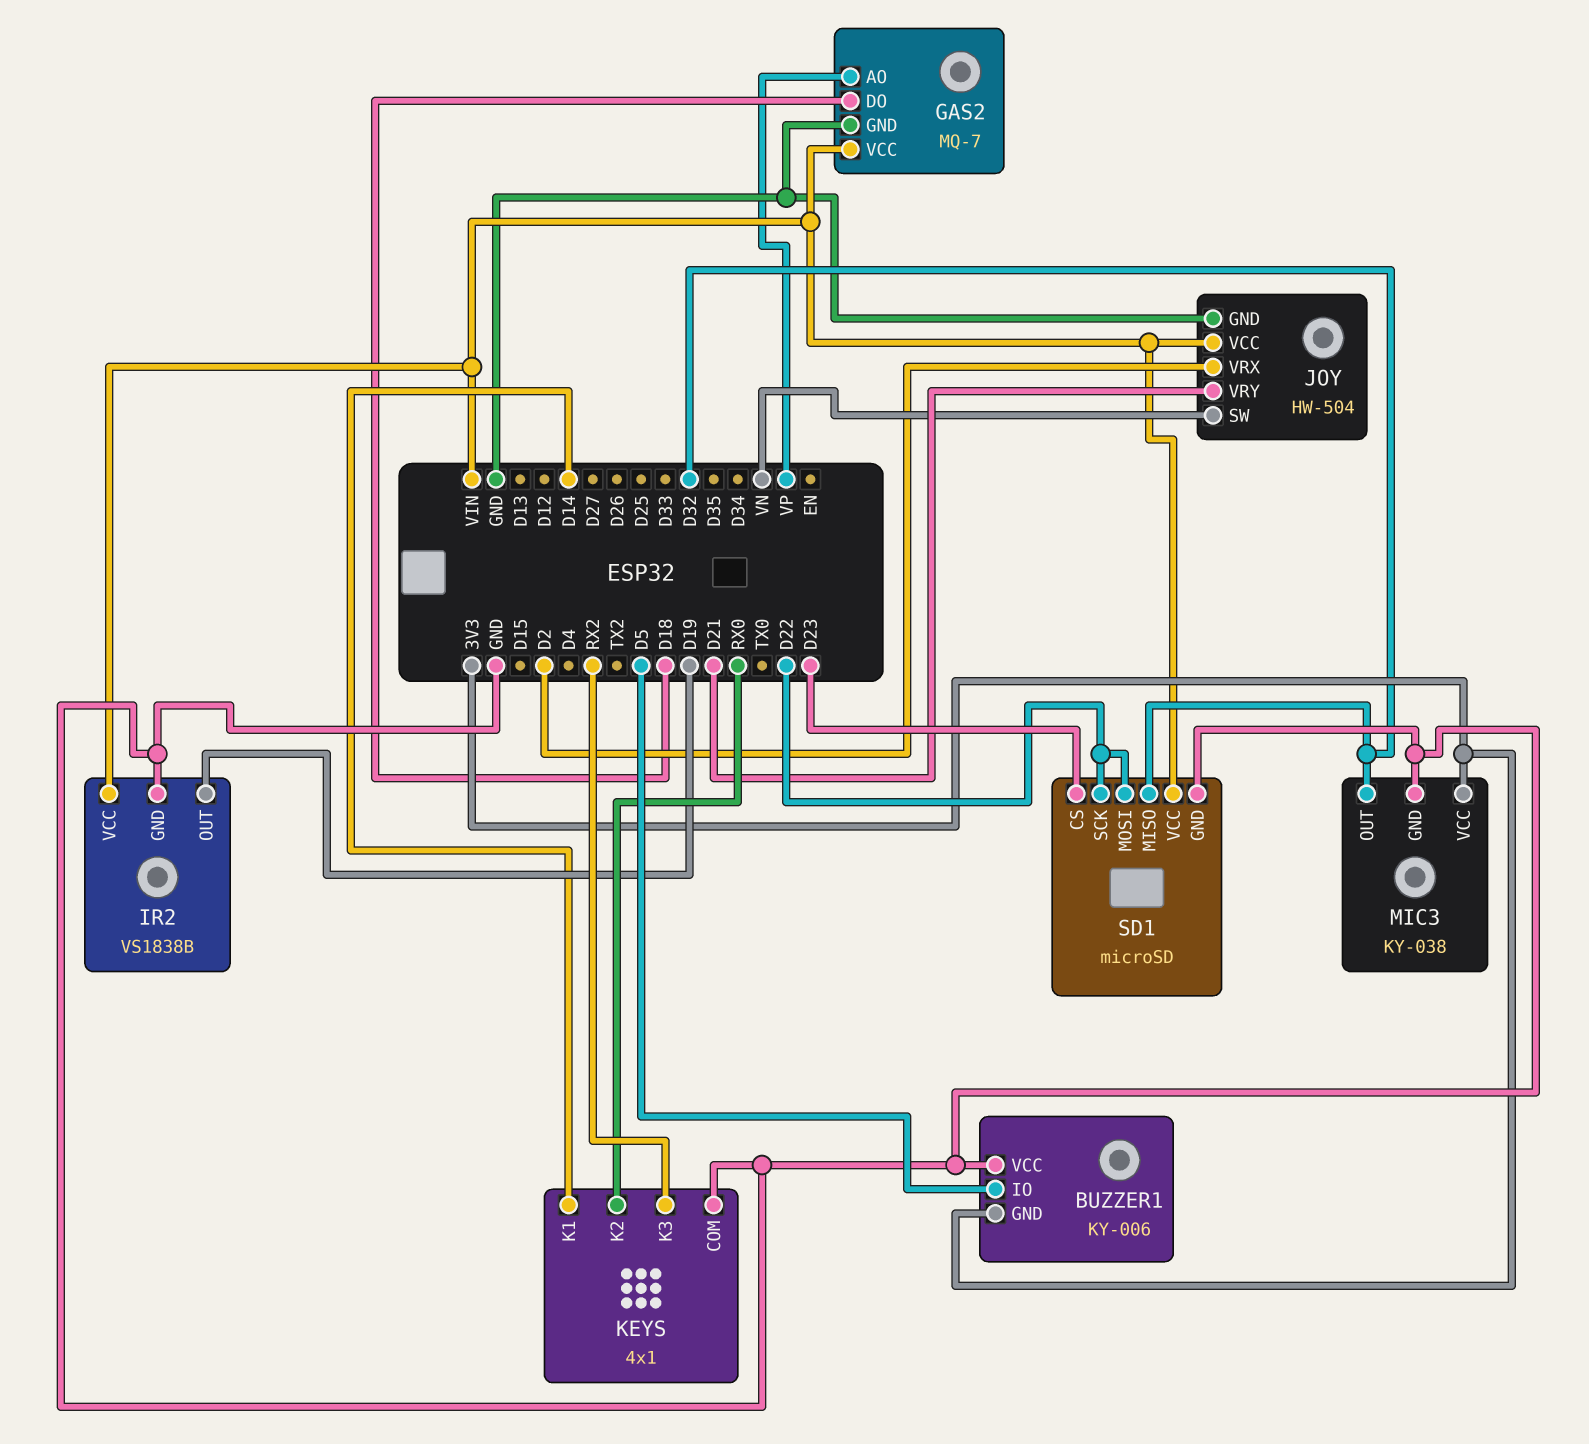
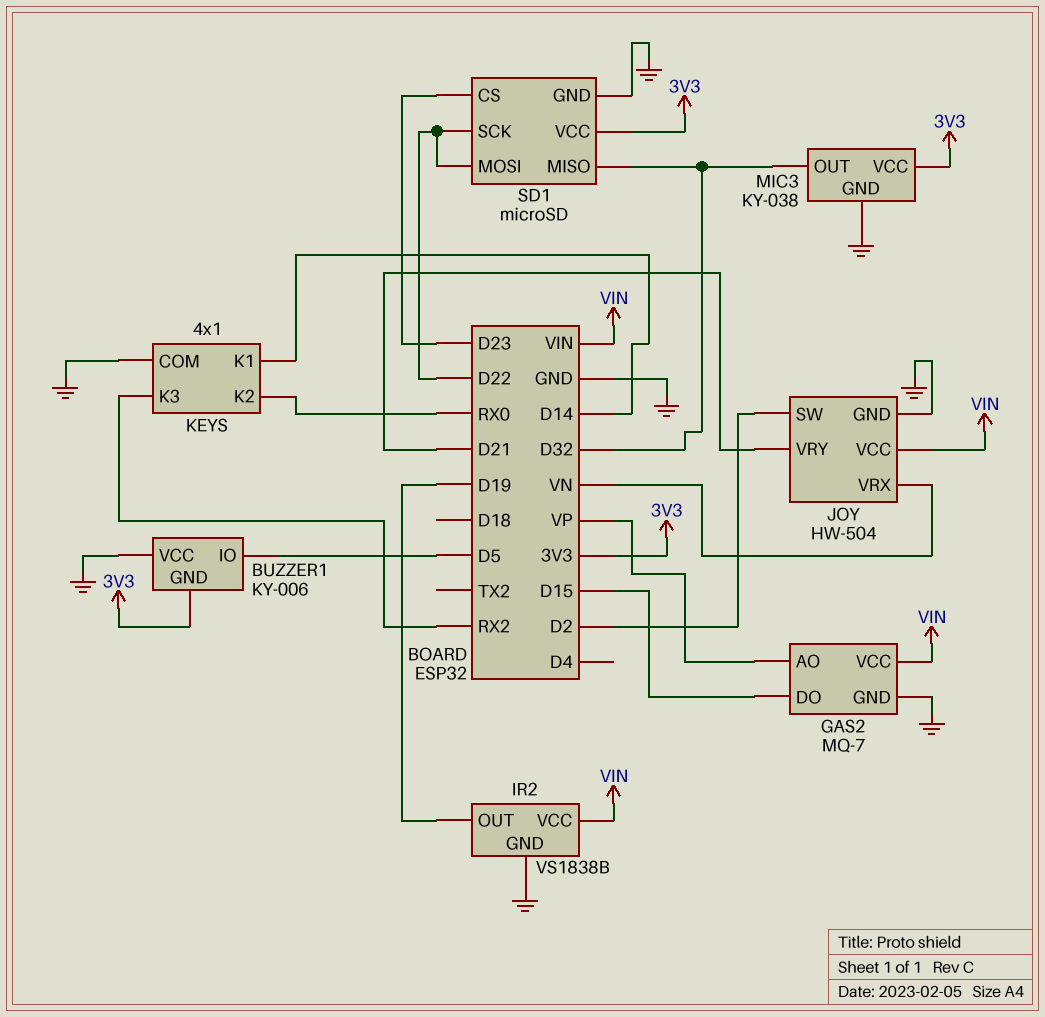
GAS2 pin DO: D18 -> D15
JOY pin SW: VN -> D2
JOY pin VRX: D2 -> VN
SD1 pin VCC: VIN -> 3V3

